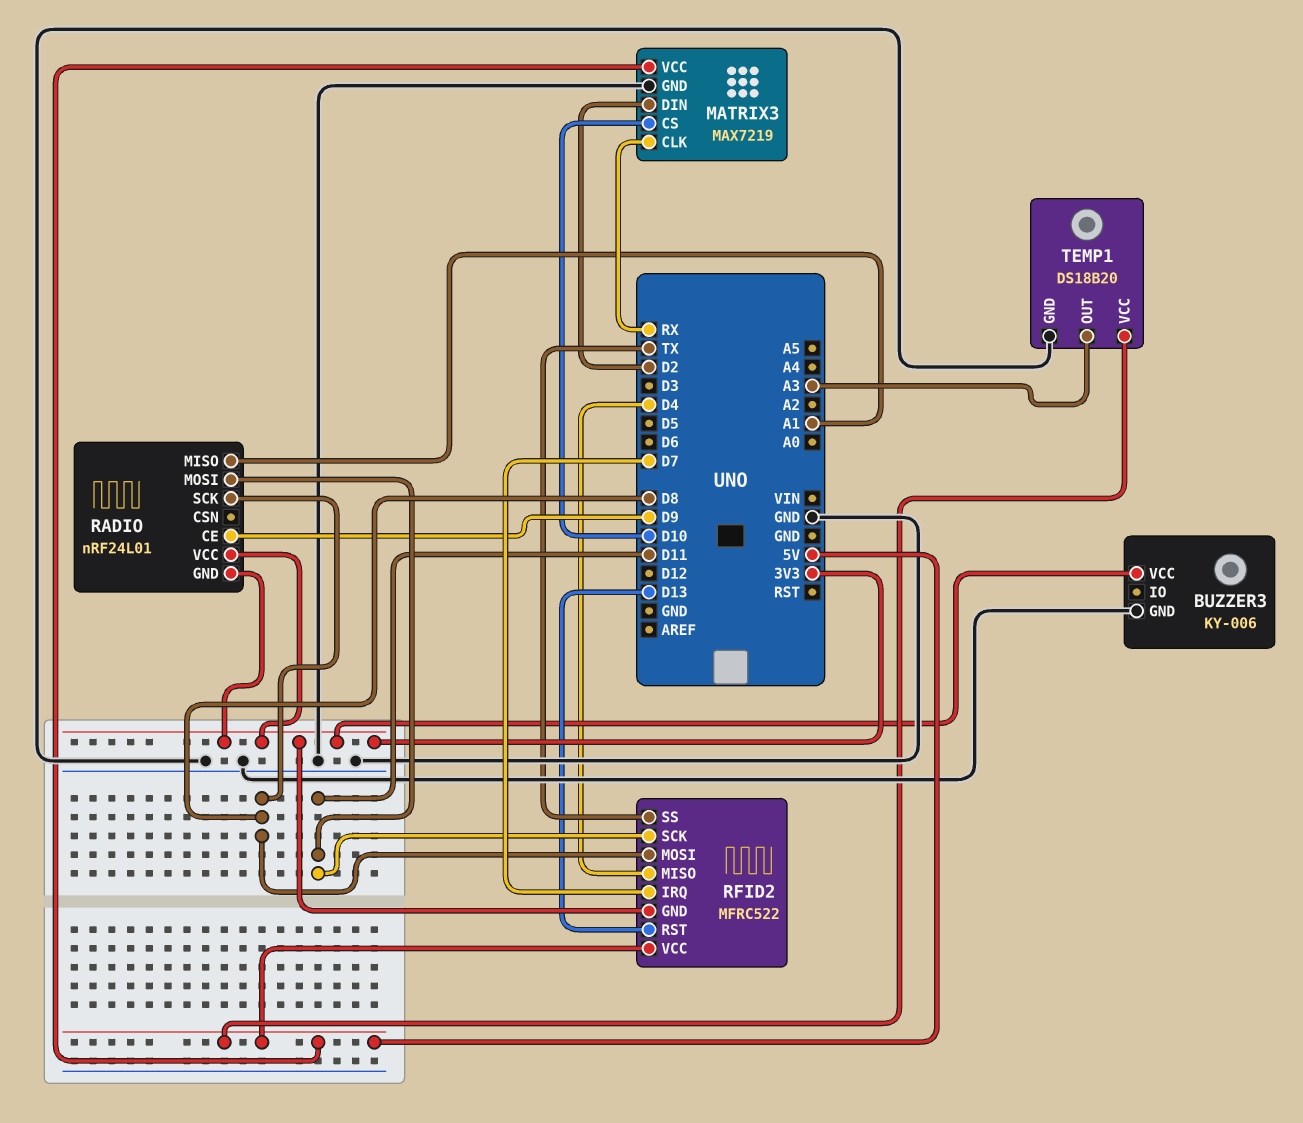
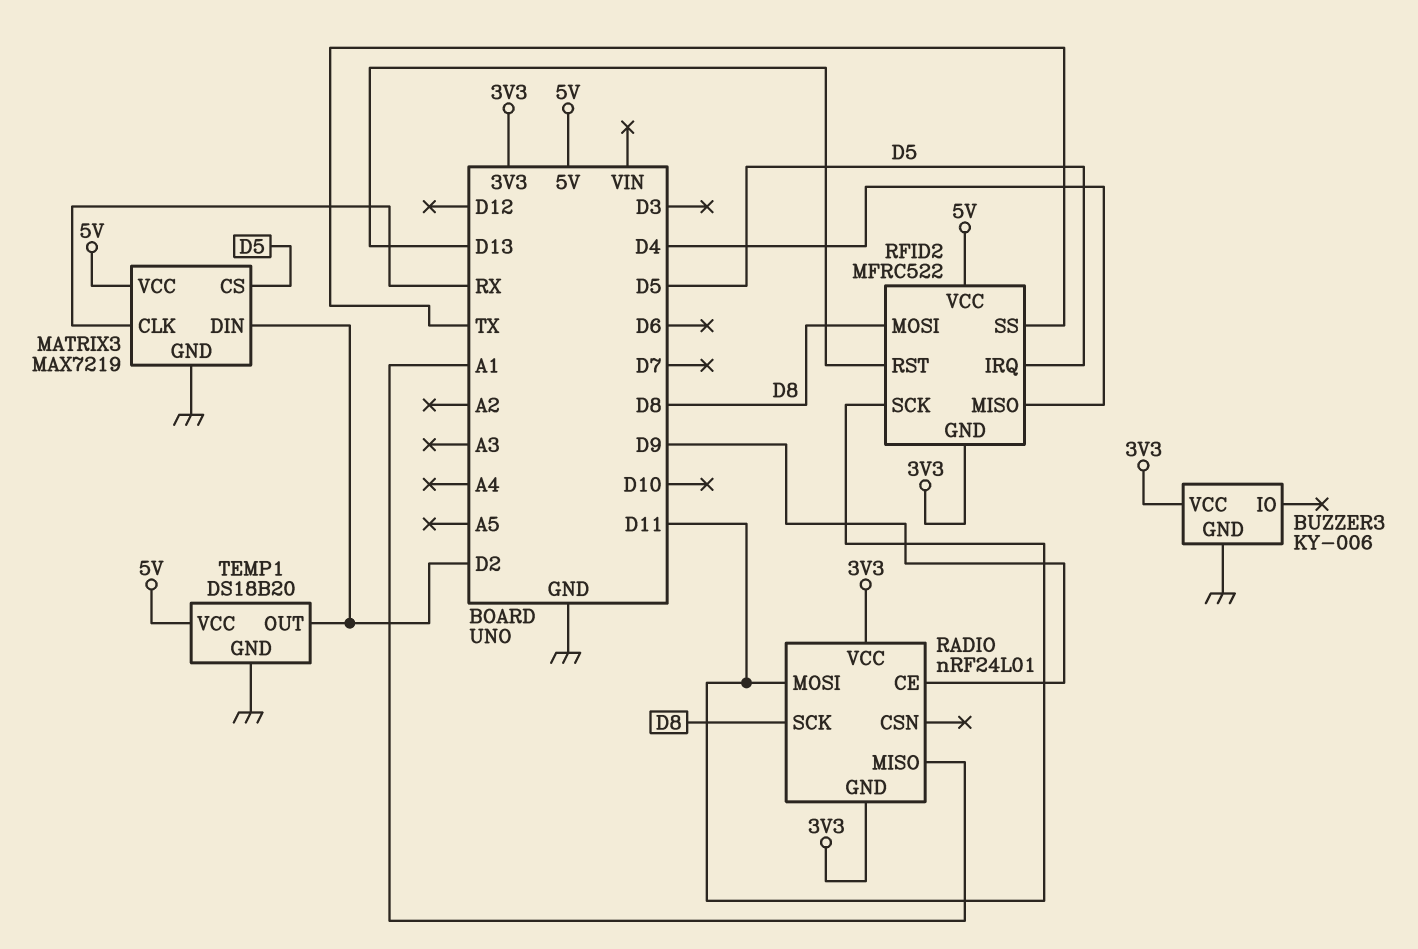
MATRIX3 pin CS: D10 -> D5
RFID2 pin IRQ: D7 -> D5
TEMP1 pin OUT: A3 -> D2

